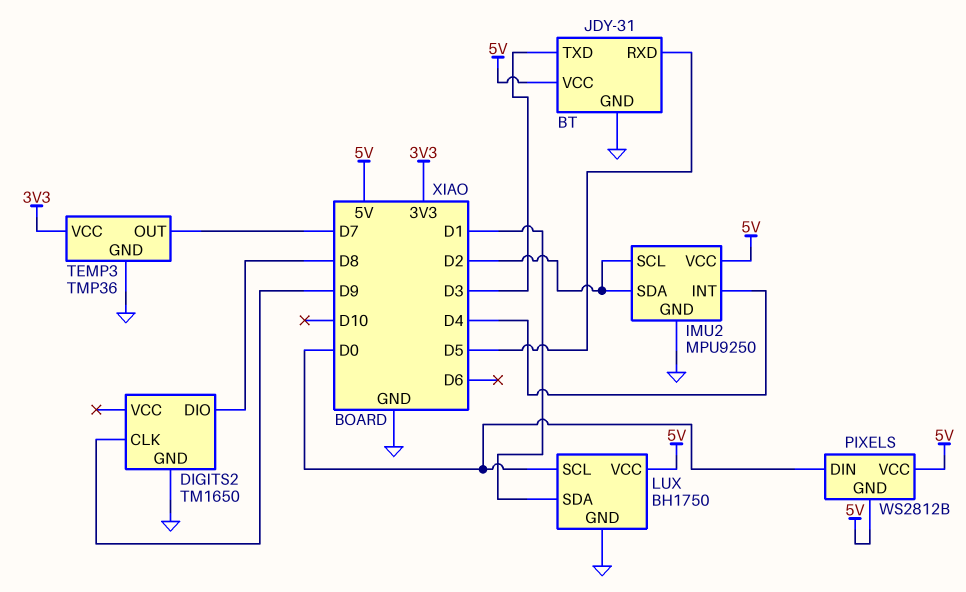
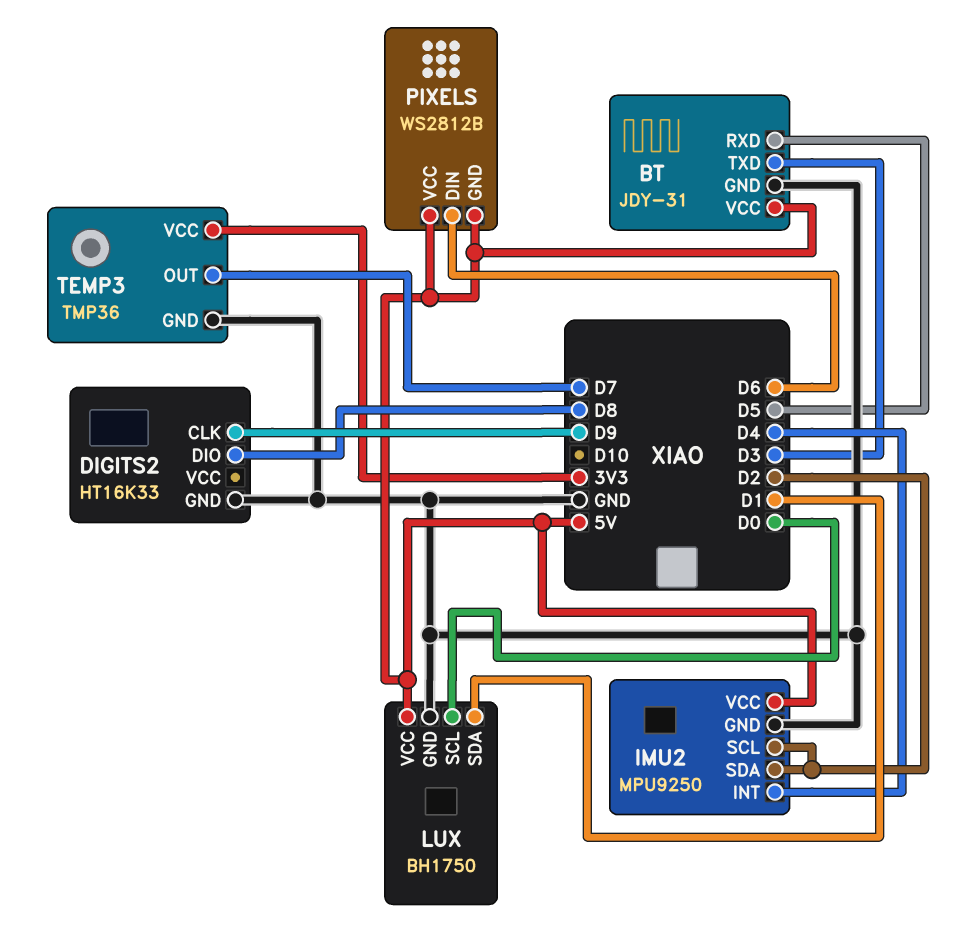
DIGITS2: TM1650 -> HT16K33
PIXELS pin DIN: D0 -> D6

